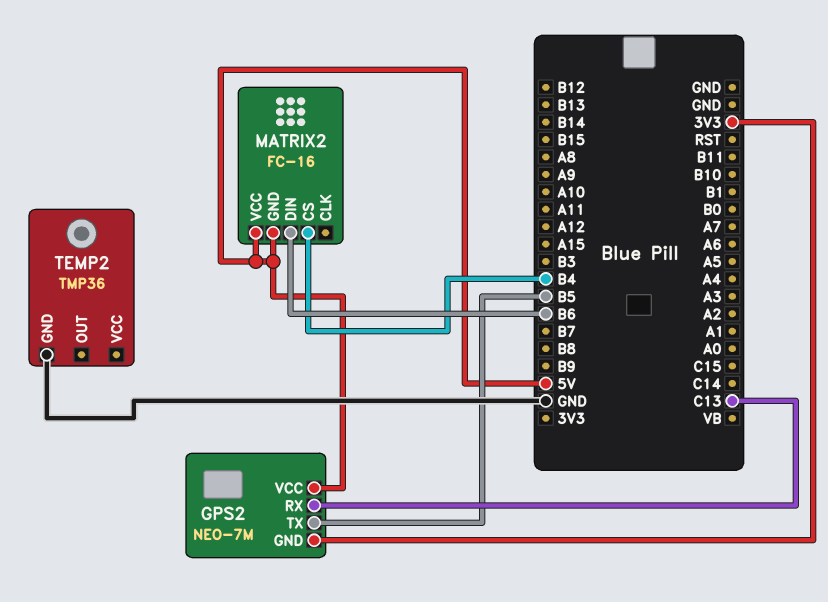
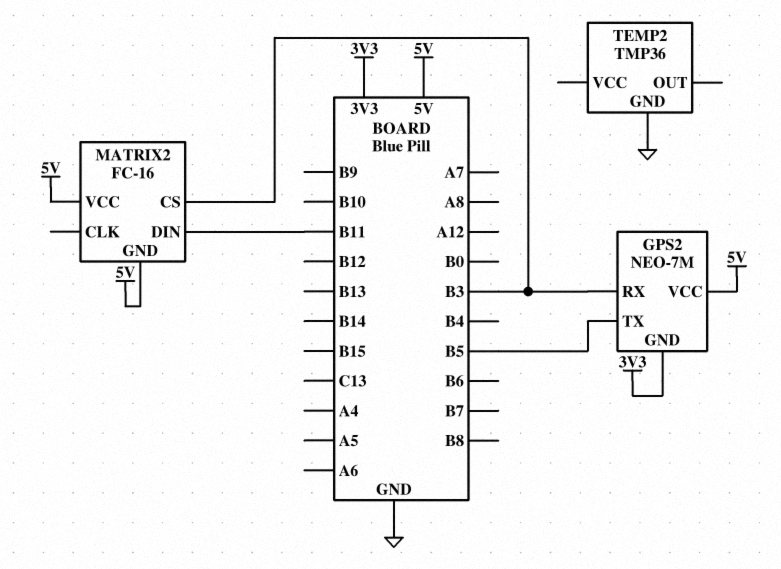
GPS2 pin RX: C13 -> B3
MATRIX2 pin CS: B4 -> B3
MATRIX2 pin DIN: B6 -> B11

